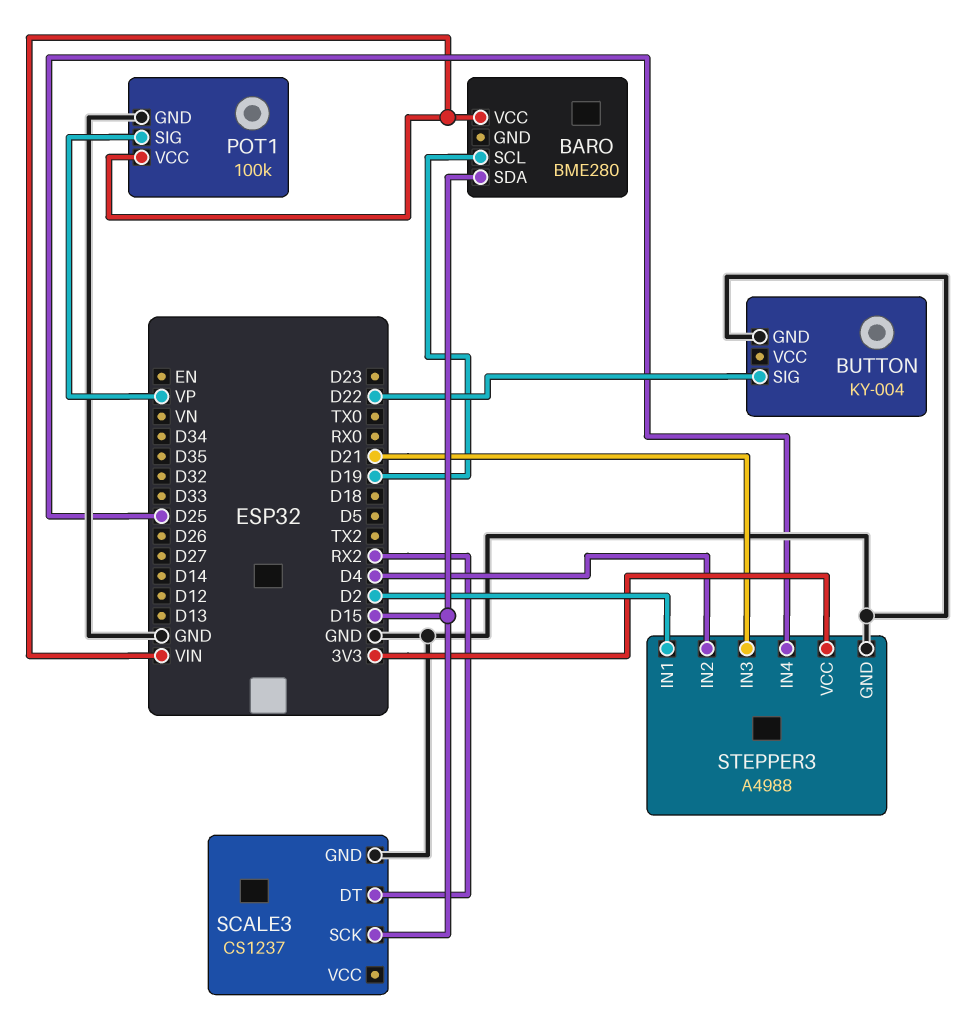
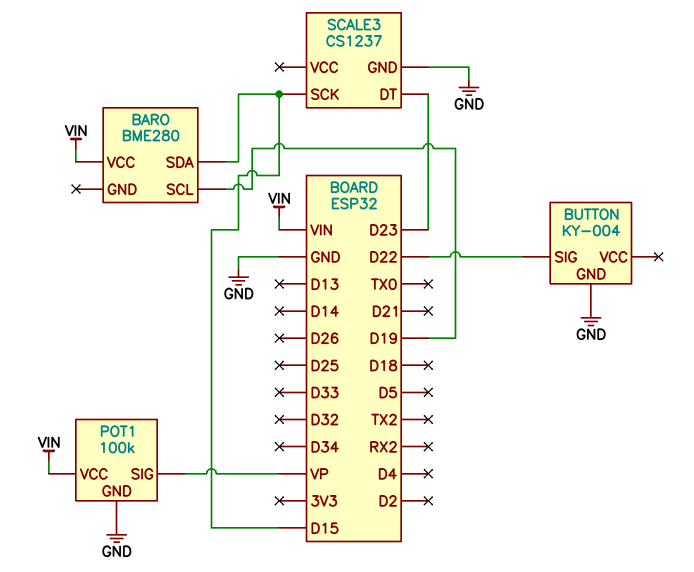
SCALE3 pin DT: RX2 -> D23
STEPPER3: A4988 -> none
STEPPER3 pin GND: GND -> none
STEPPER3 pin IN1: D2 -> none
STEPPER3 pin IN2: D4 -> none
STEPPER3 pin IN3: D21 -> none
STEPPER3 pin IN4: D25 -> none
STEPPER3 pin VCC: 3V3 -> none

